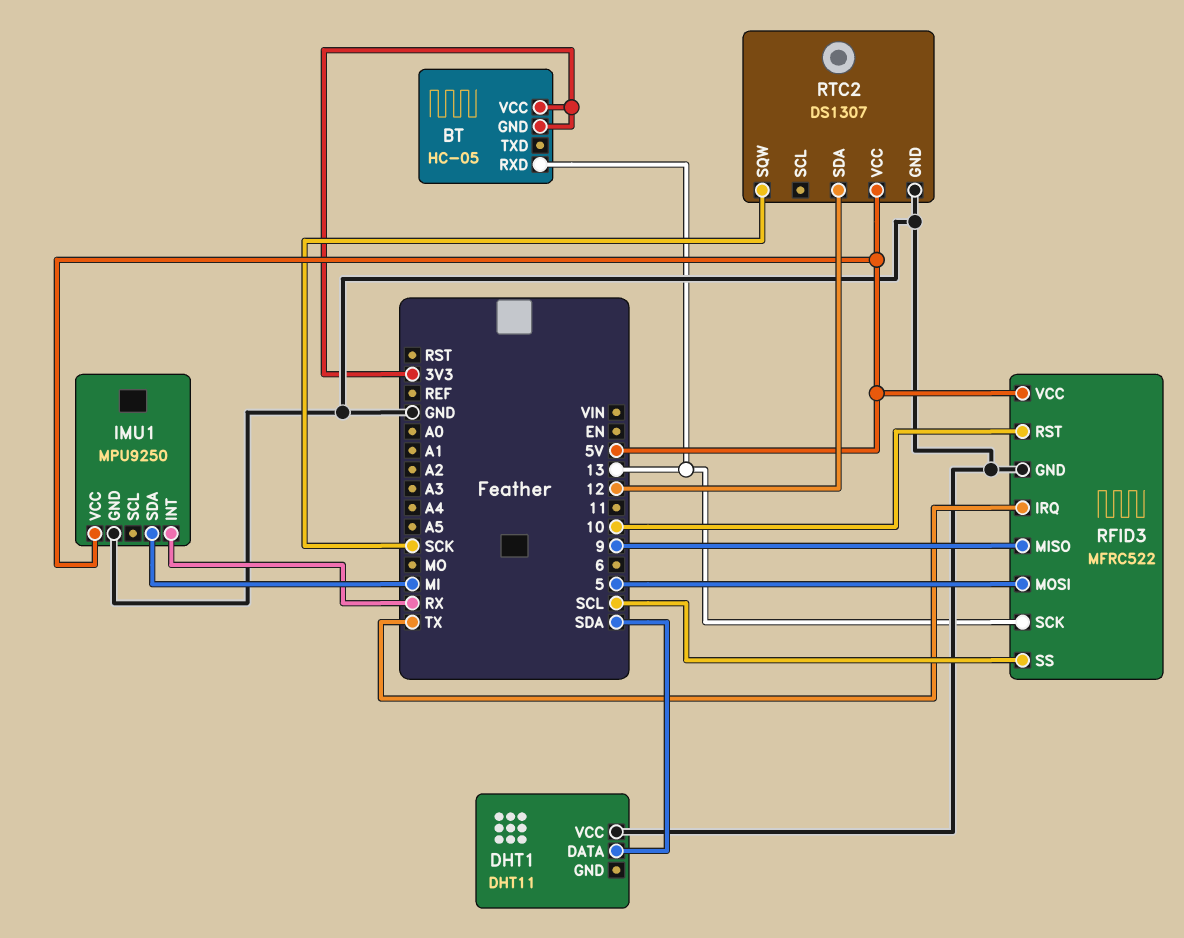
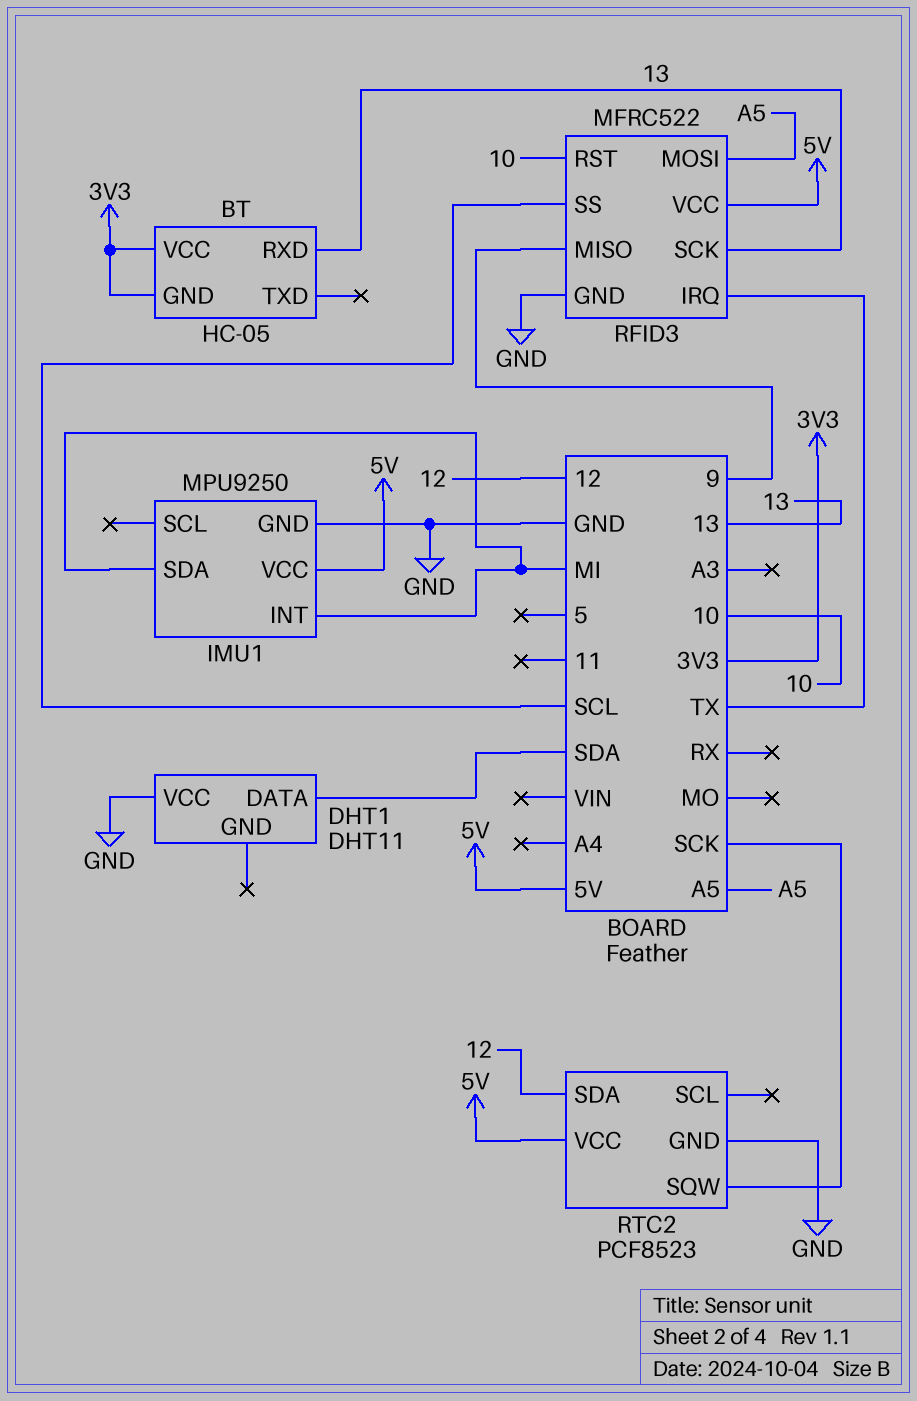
IMU1 pin INT: RX -> MI
RFID3 pin MOSI: 5 -> A5
RTC2: DS1307 -> PCF8523

